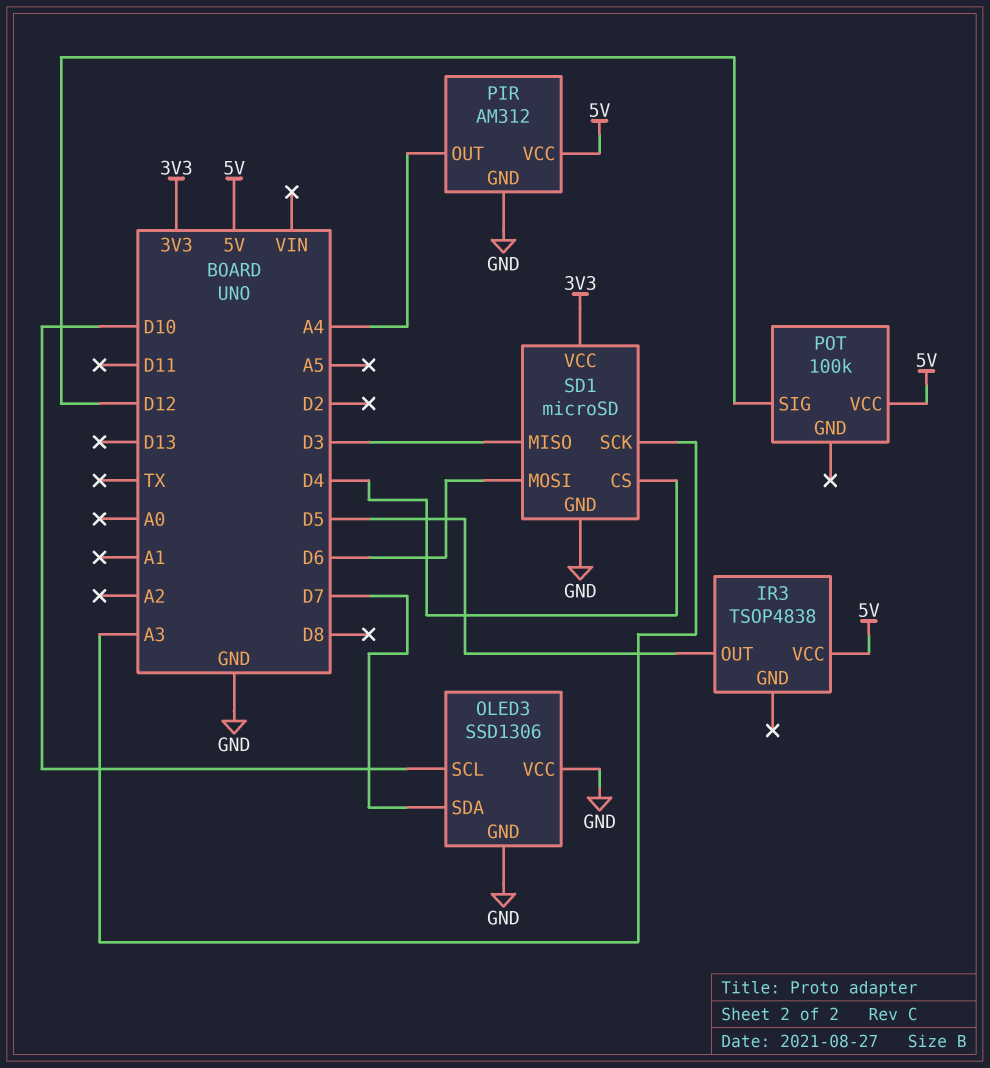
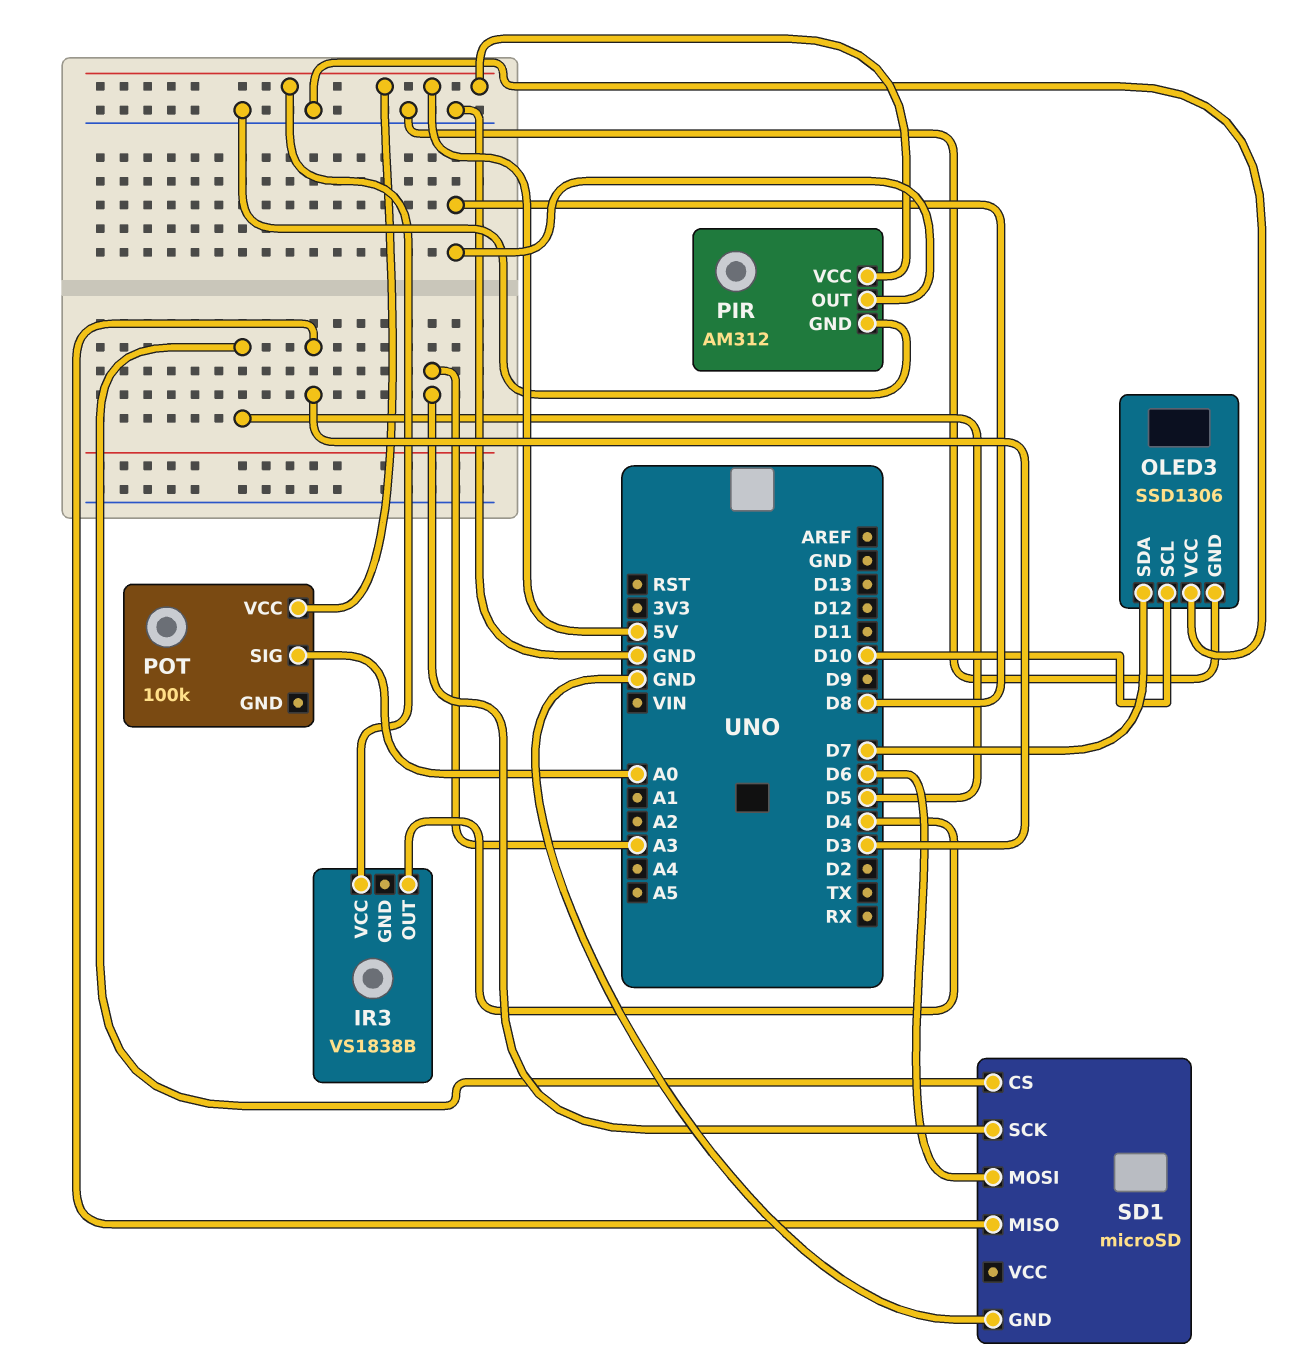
IR3: TSOP4838 -> VS1838B
IR3 pin OUT: D5 -> D4
PIR pin OUT: A4 -> D8
POT pin SIG: D12 -> A0
SD1 pin CS: D4 -> D5
SD1 pin VCC: 3V3 -> none

